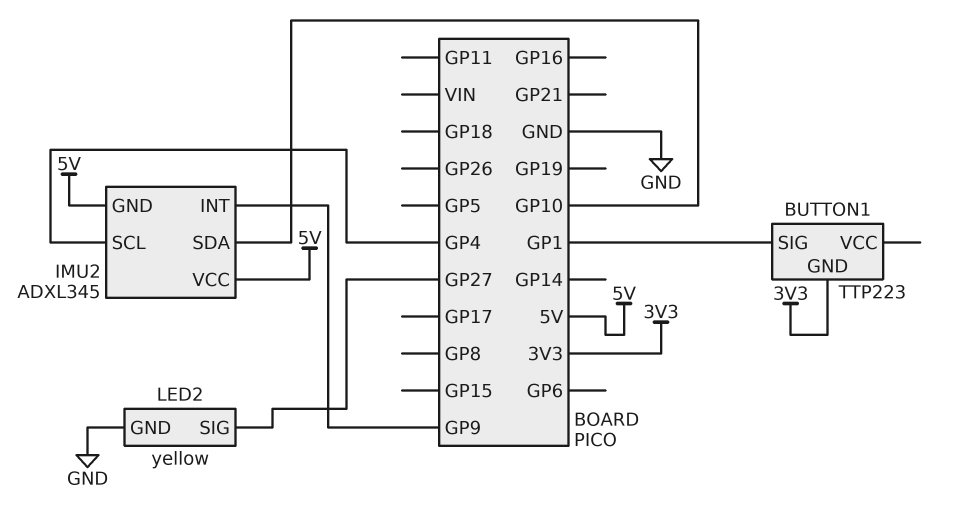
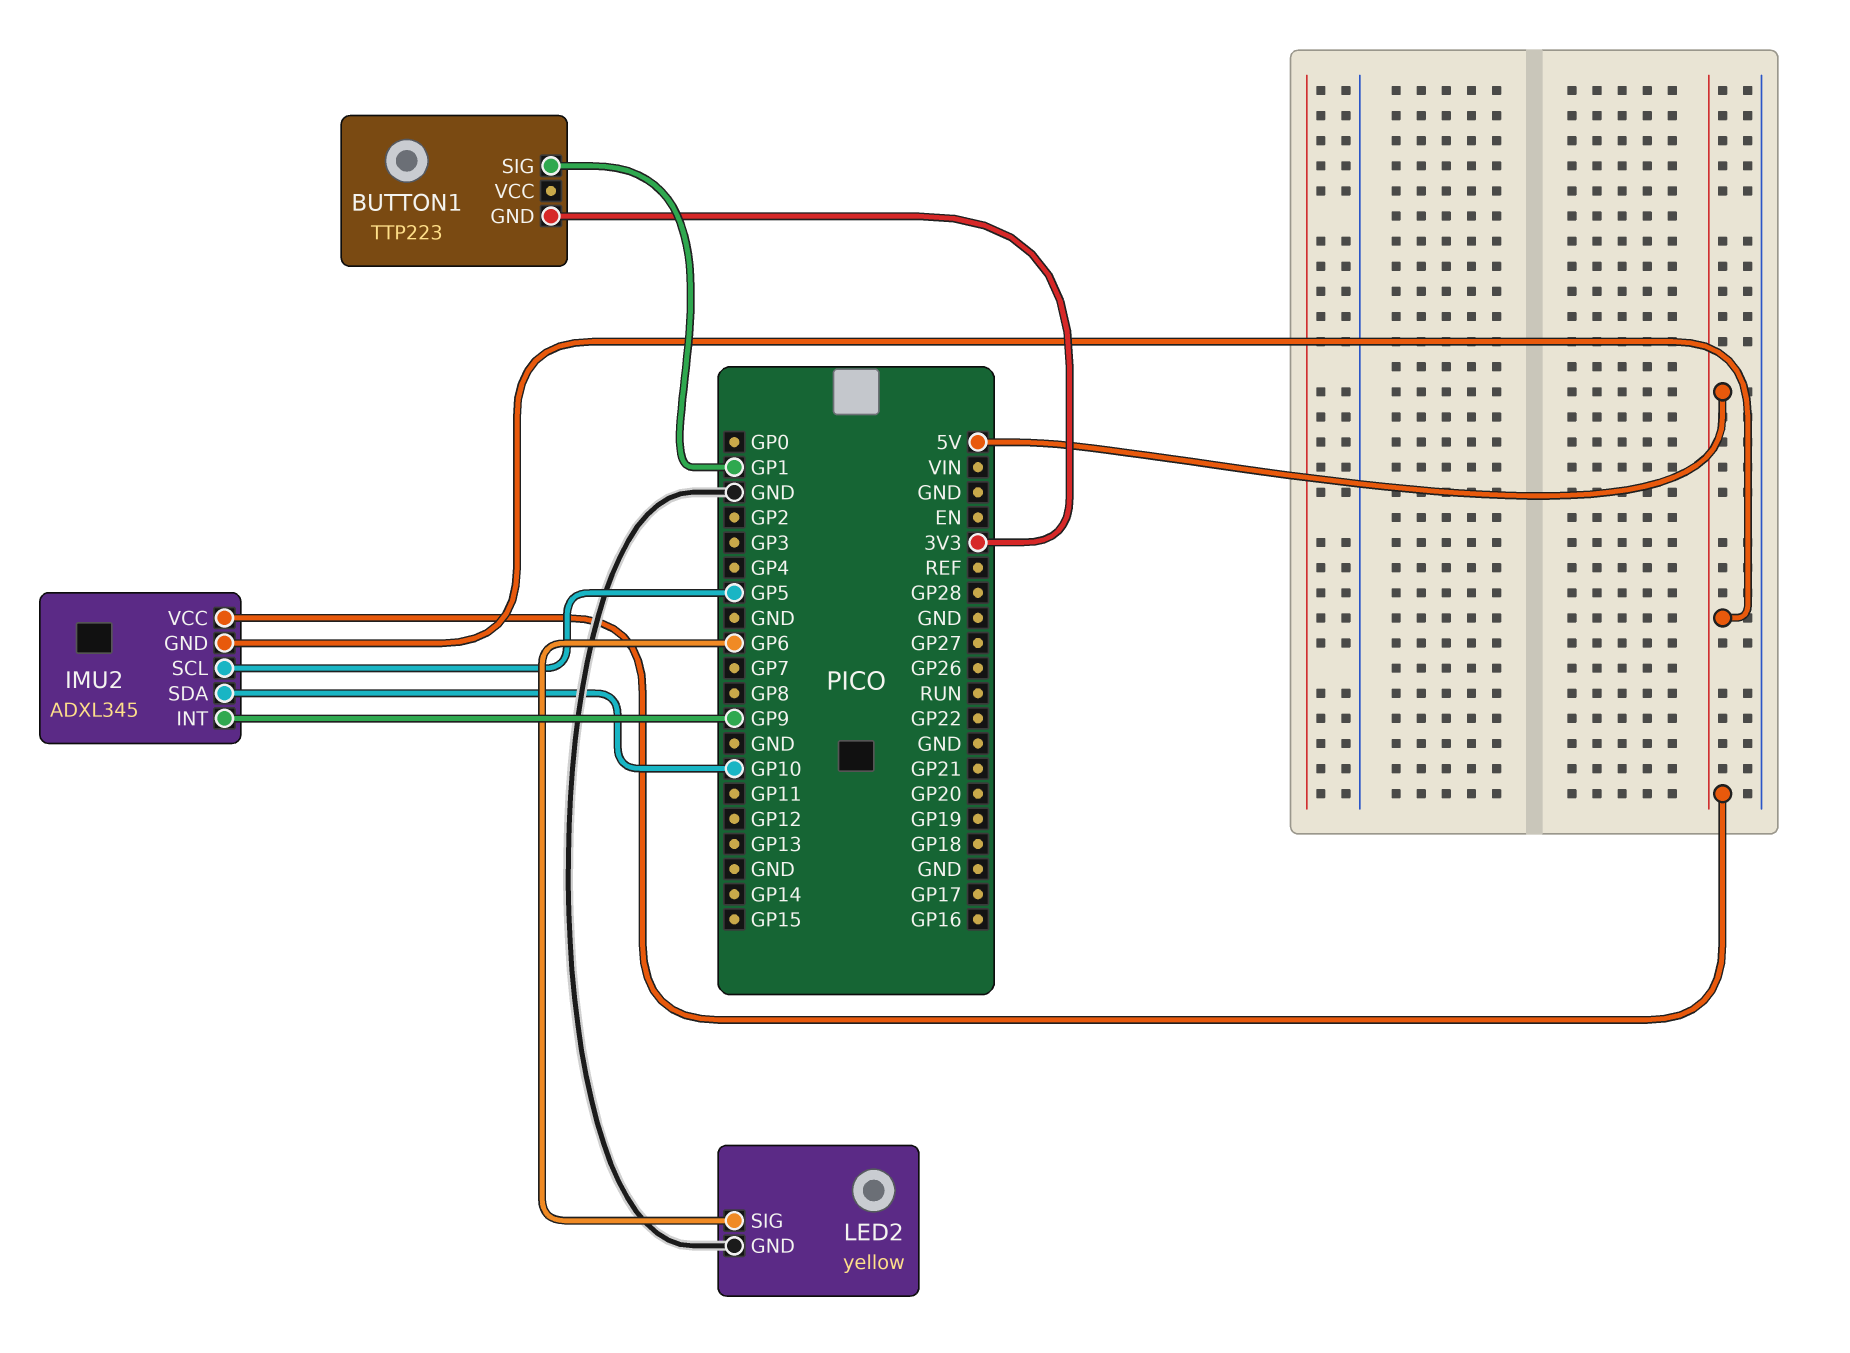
IMU2 pin SCL: GP4 -> GP5
LED2 pin SIG: GP27 -> GP6

